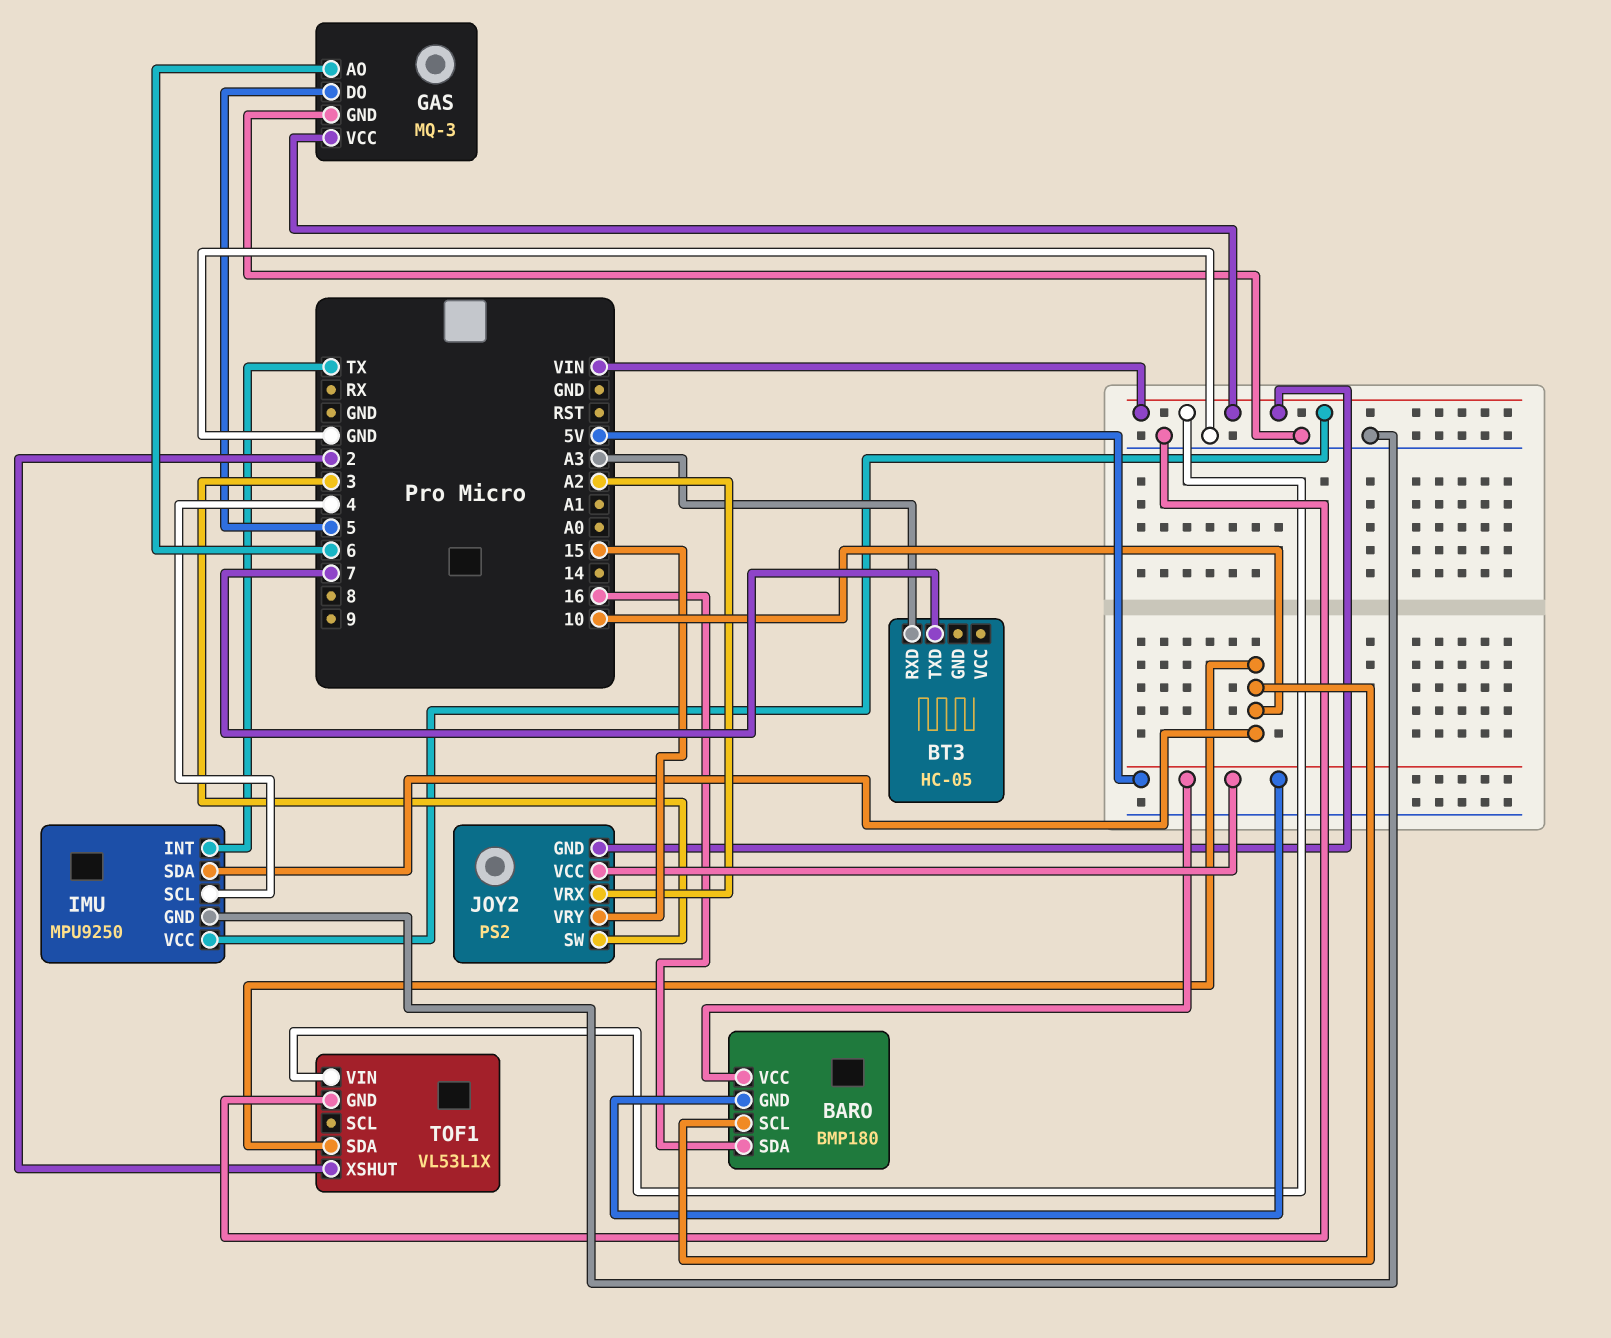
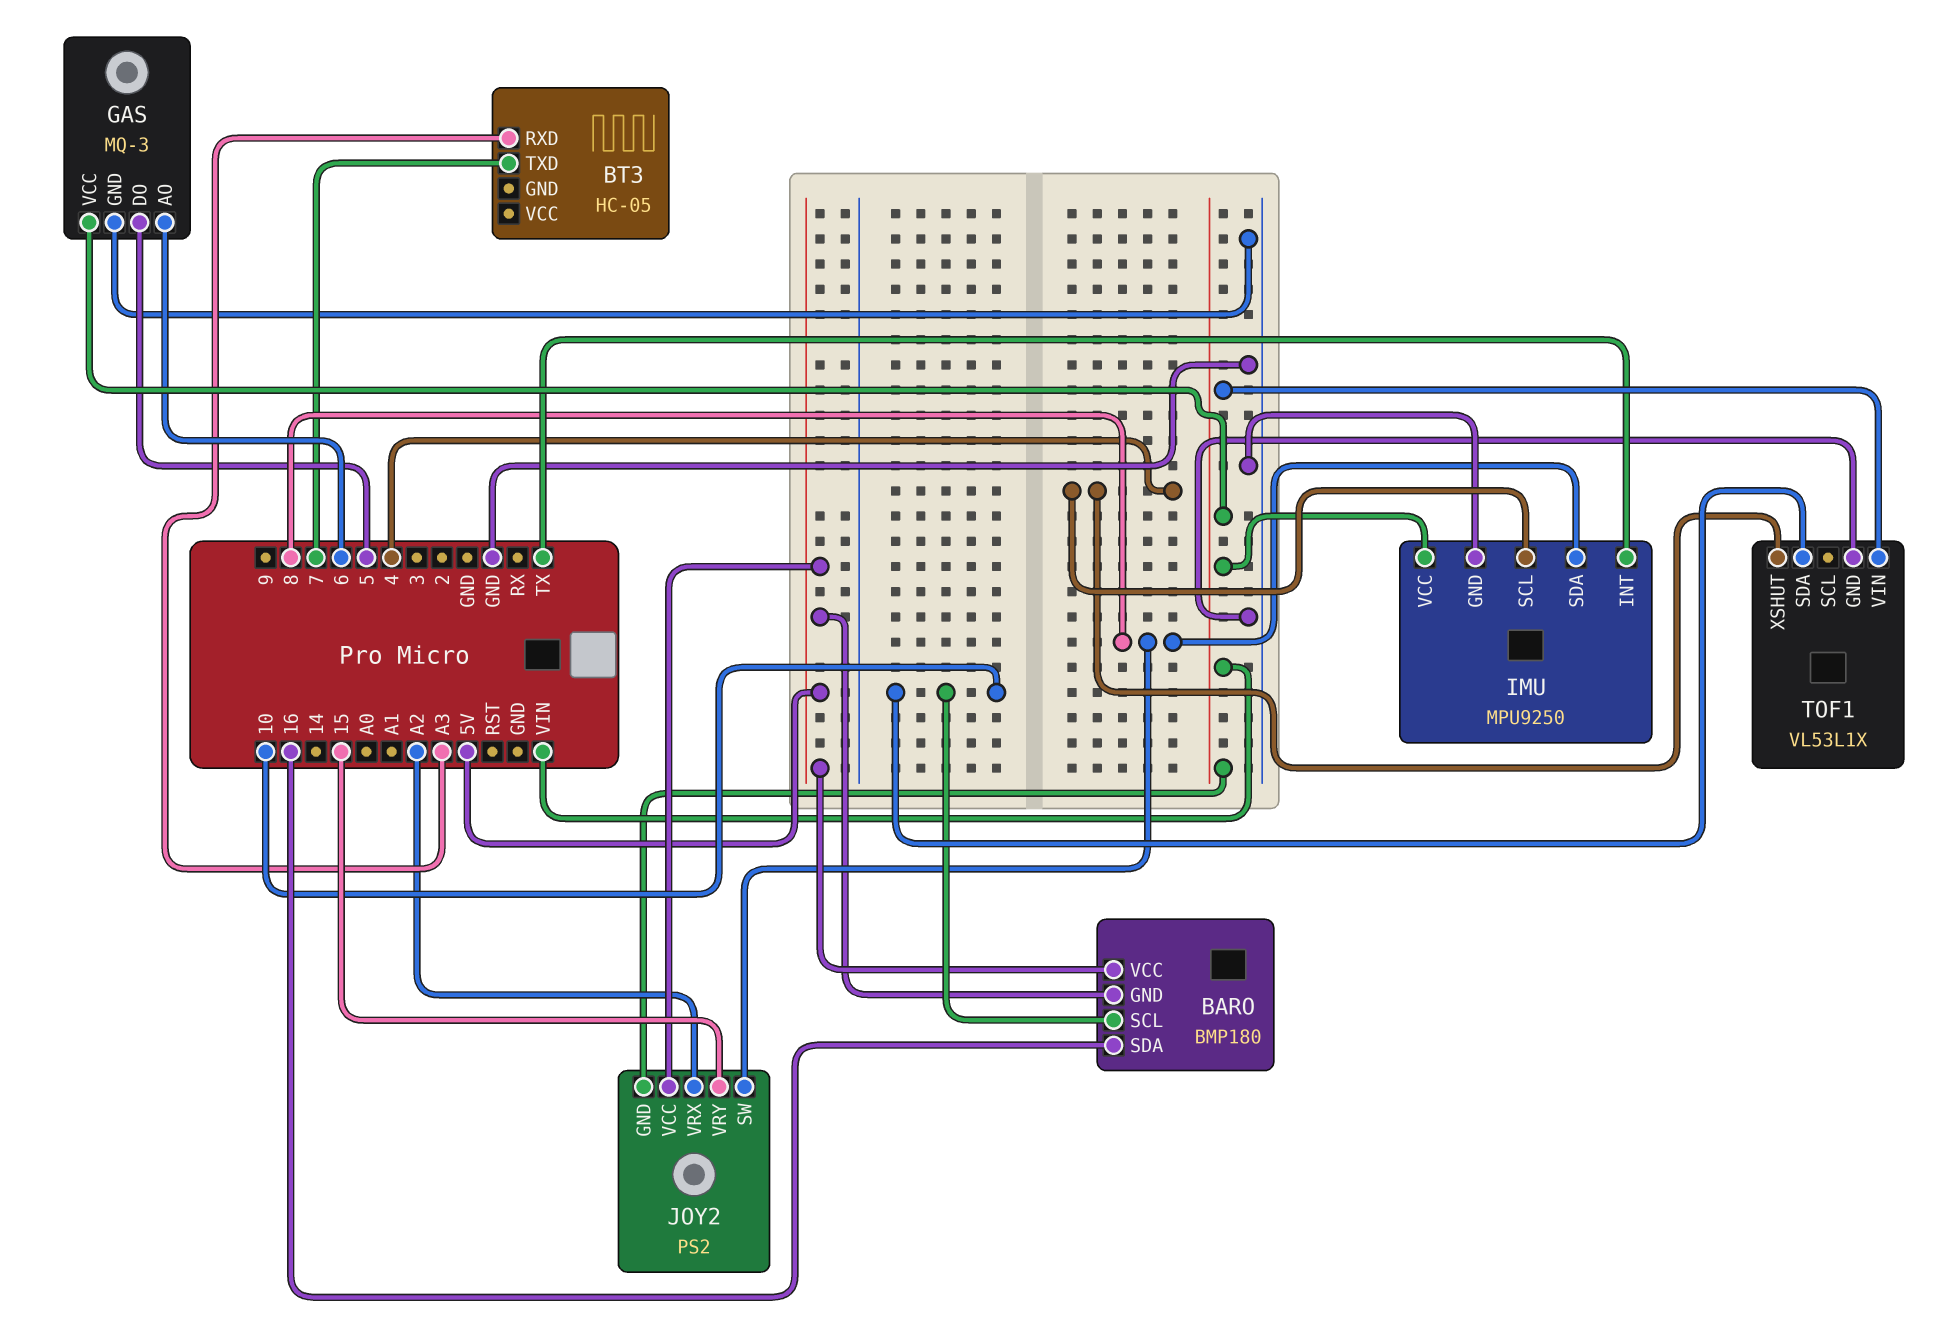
IMU pin SDA: 10 -> 8
JOY2 pin SW: 3 -> 8
TOF1 pin XSHUT: 2 -> 4

